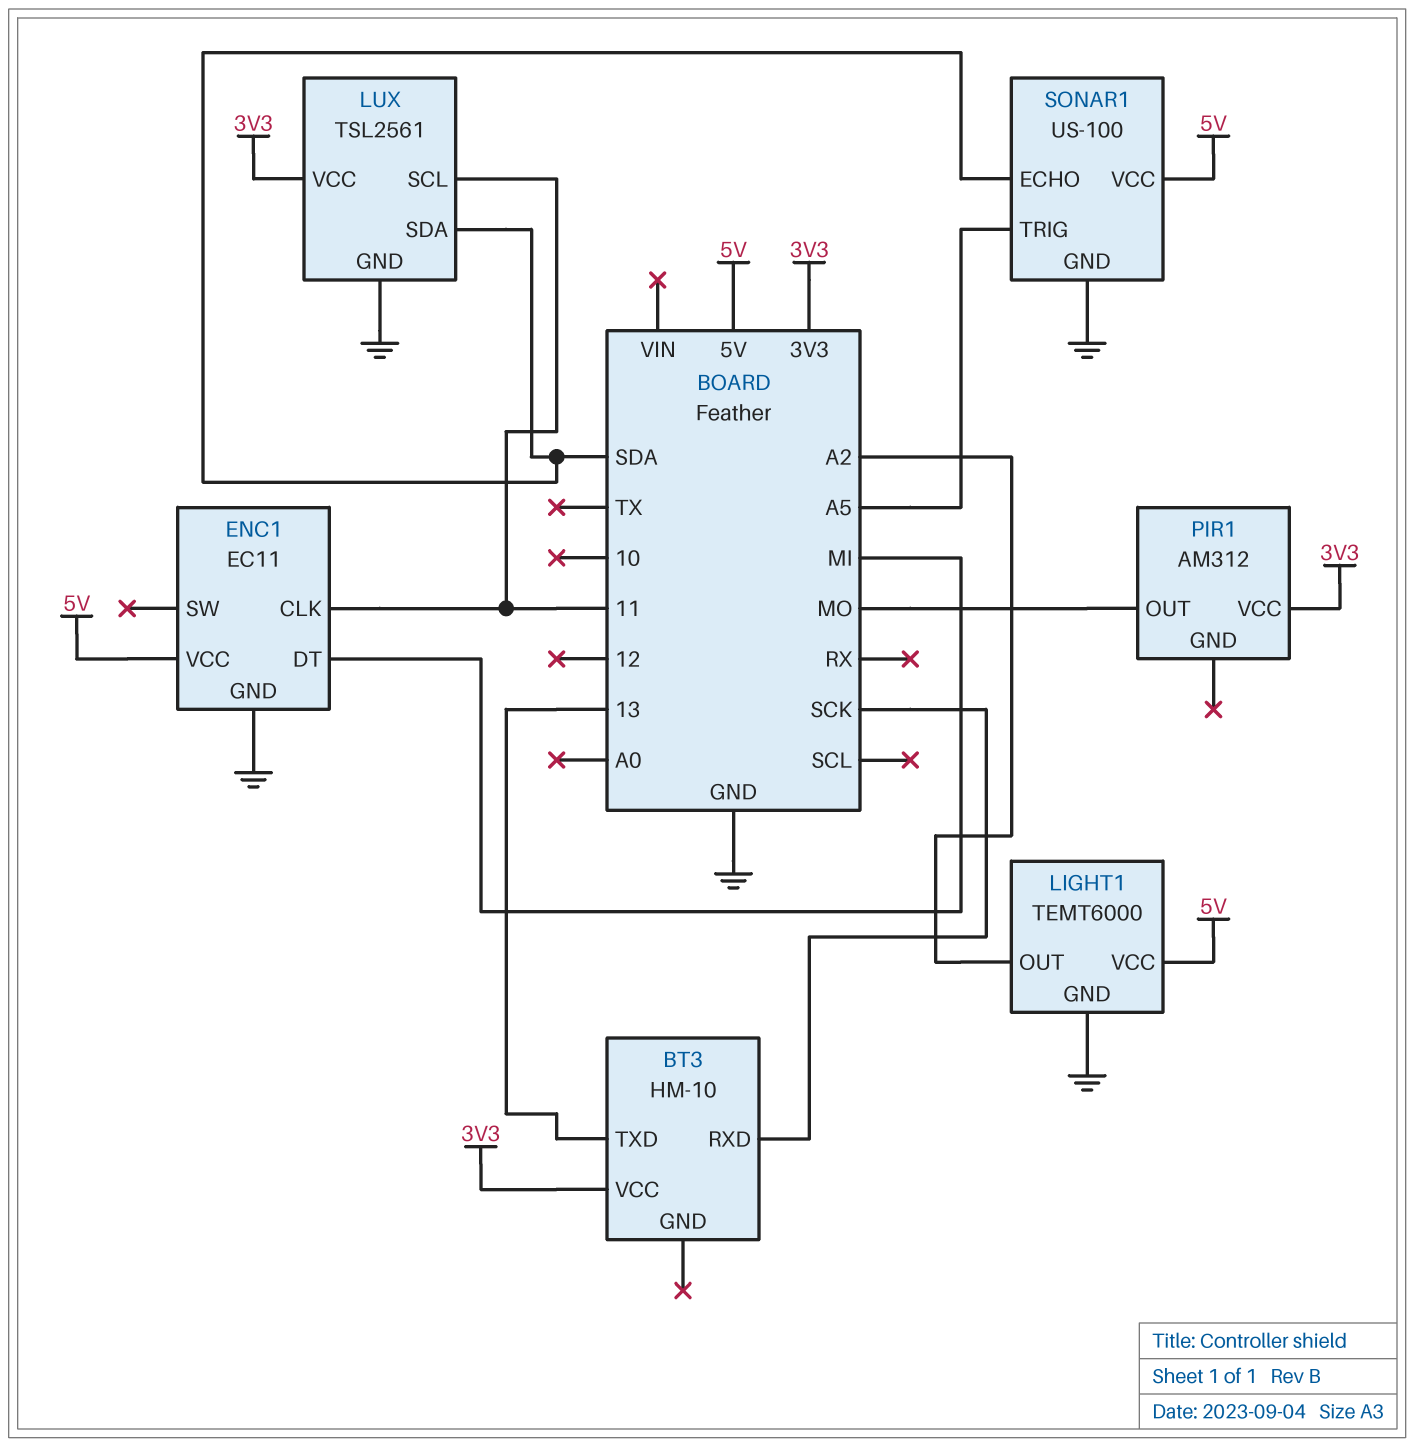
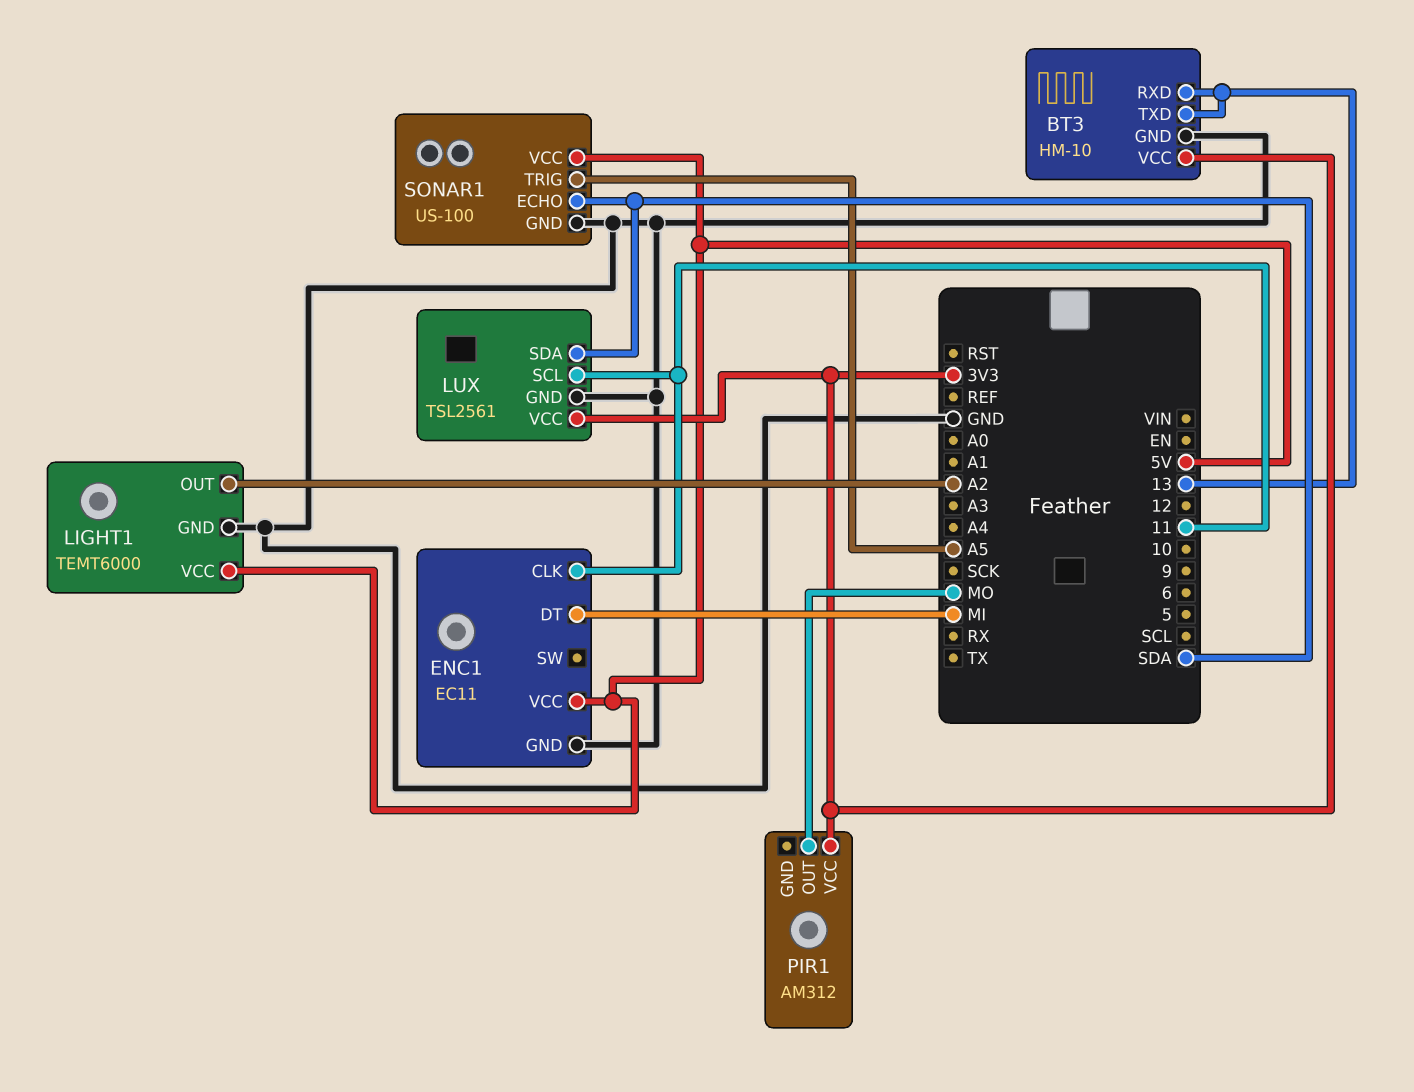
BT3 pin GND: none -> GND
BT3 pin RXD: SCK -> 13

